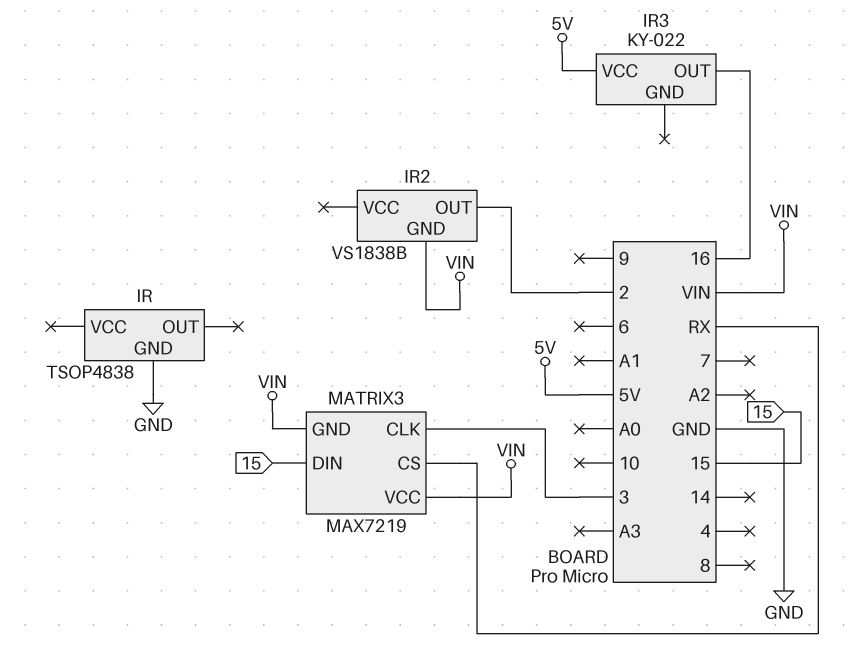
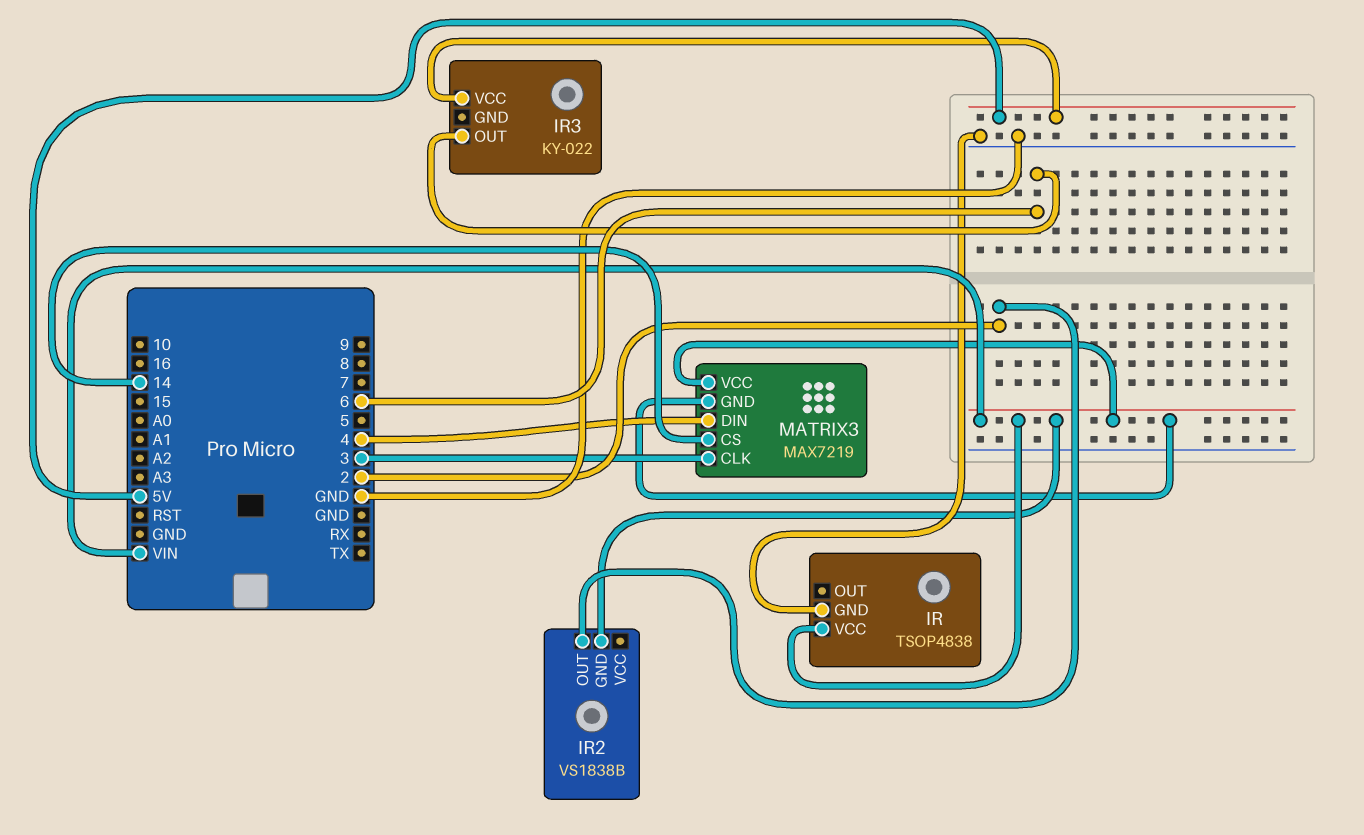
IR pin VCC: none -> VIN
IR3 pin OUT: 16 -> 6
MATRIX3 pin CS: RX -> 14
MATRIX3 pin DIN: 15 -> 4

